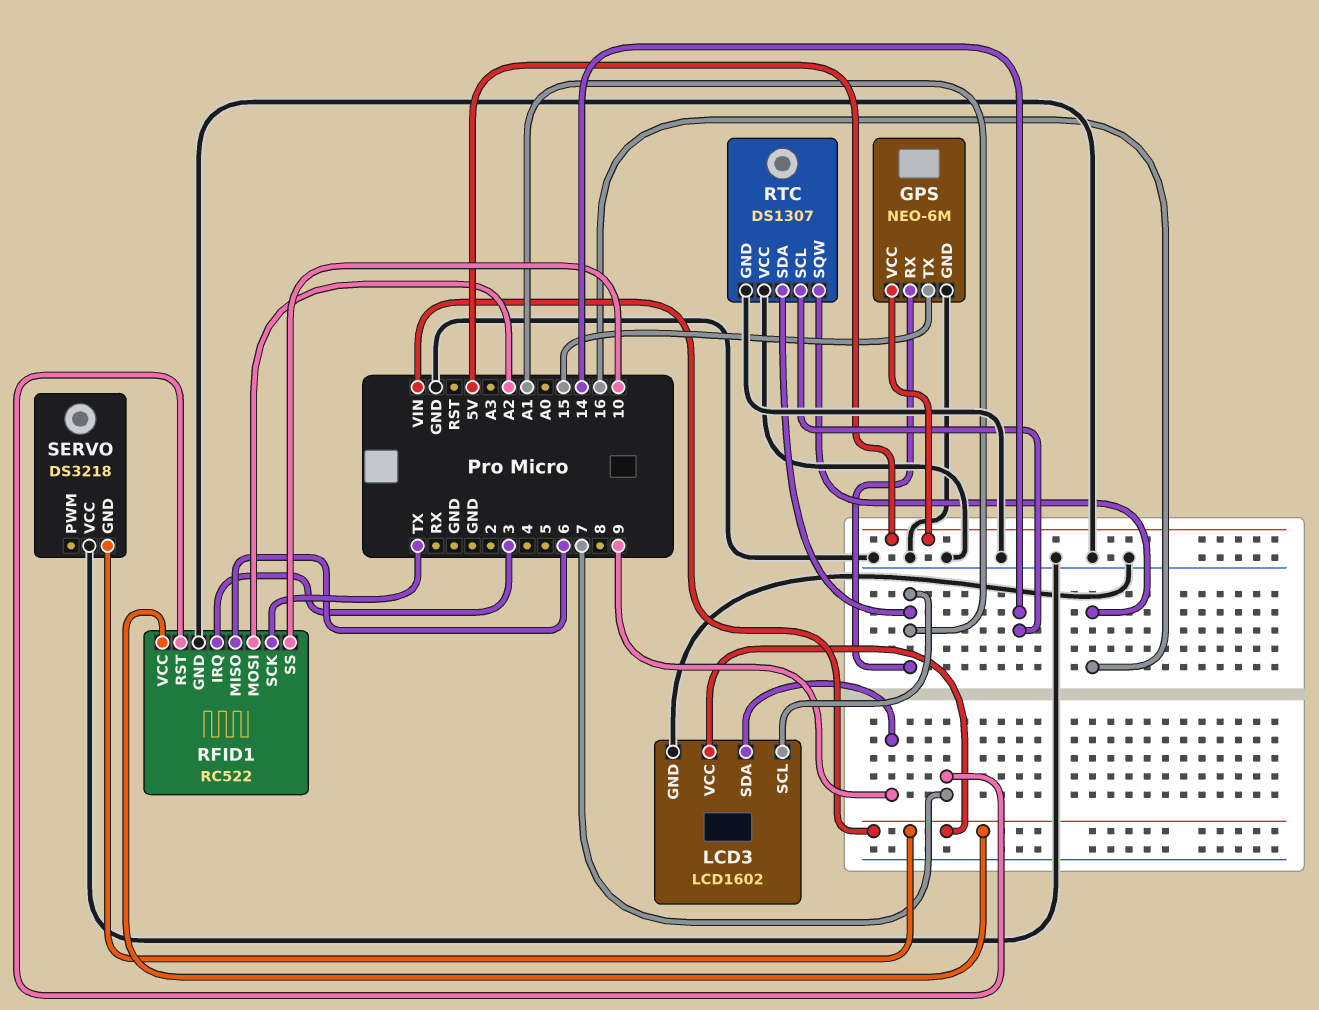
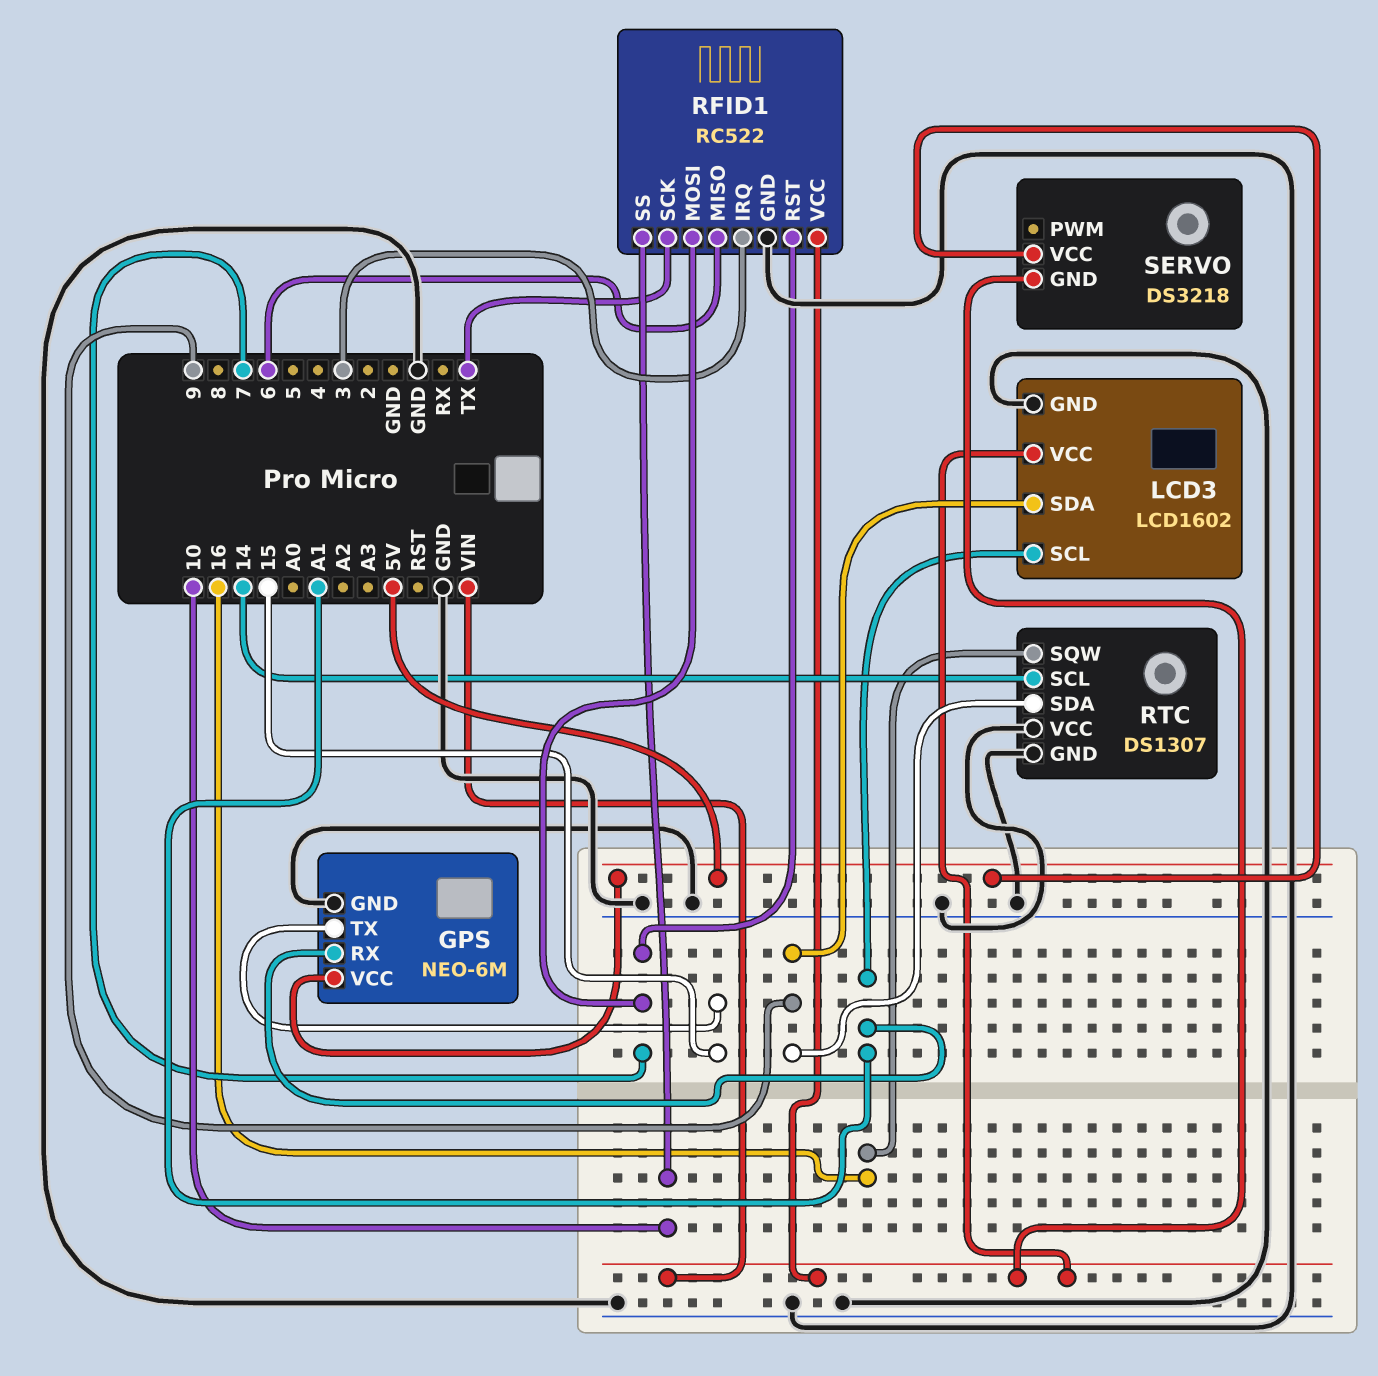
RFID1 pin MOSI: A2 -> 7
RTC pin SDA: A1 -> 9
SERVO pin VCC: GND -> 5V

